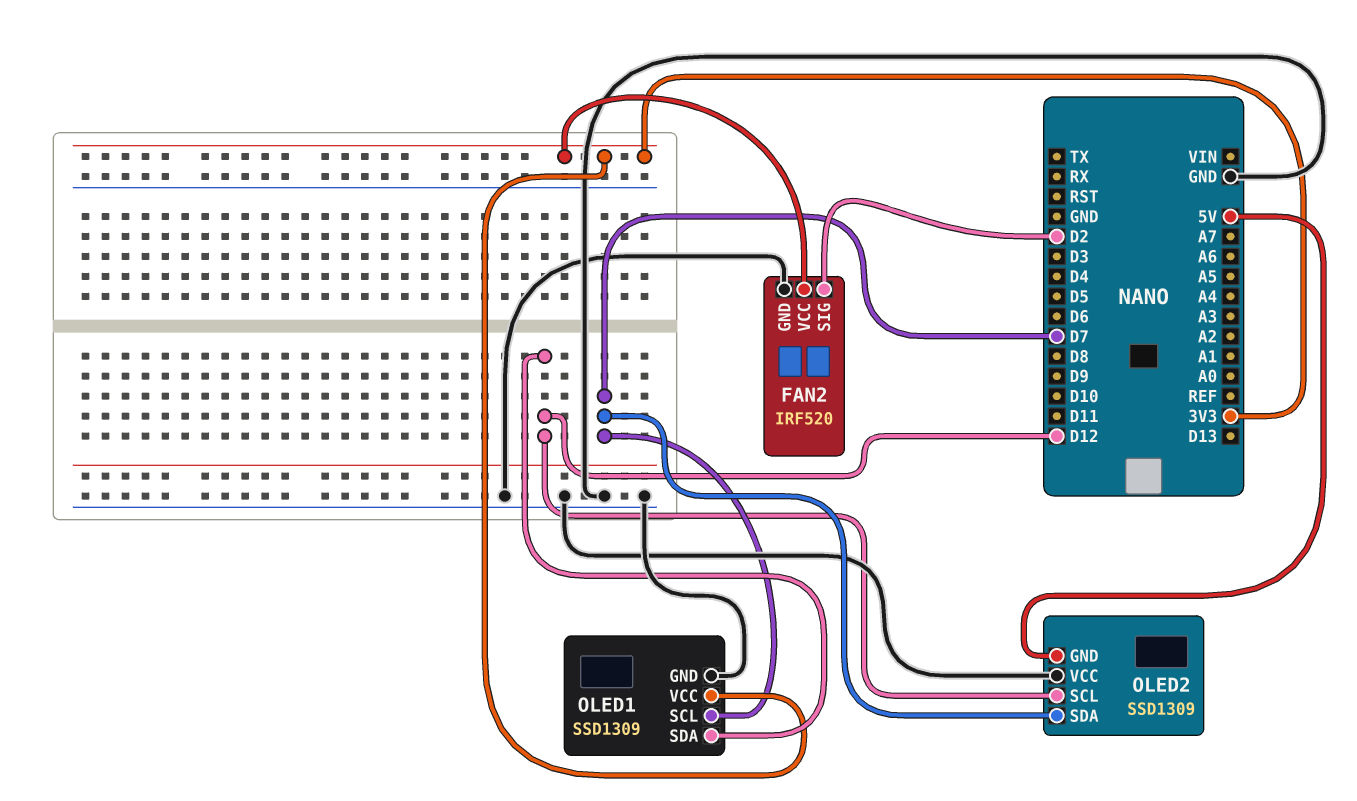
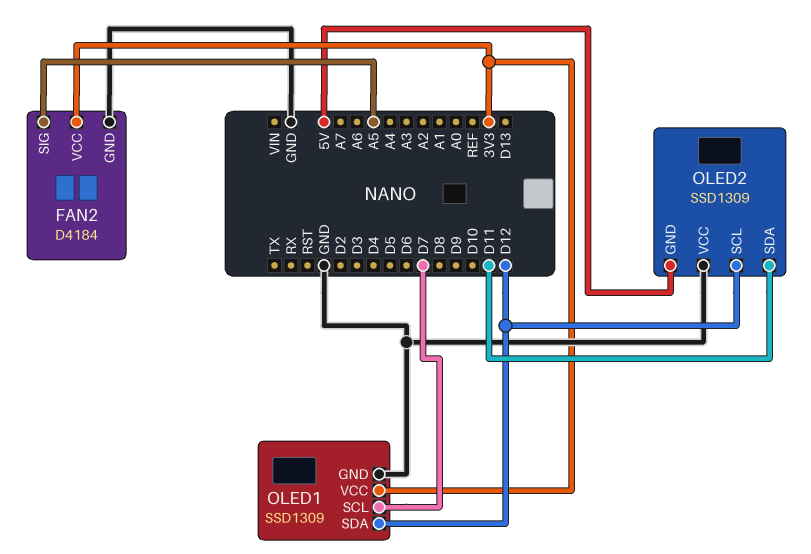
FAN2: IRF520 -> D4184
FAN2 pin SIG: D2 -> A5
OLED2 pin SDA: D7 -> D11

